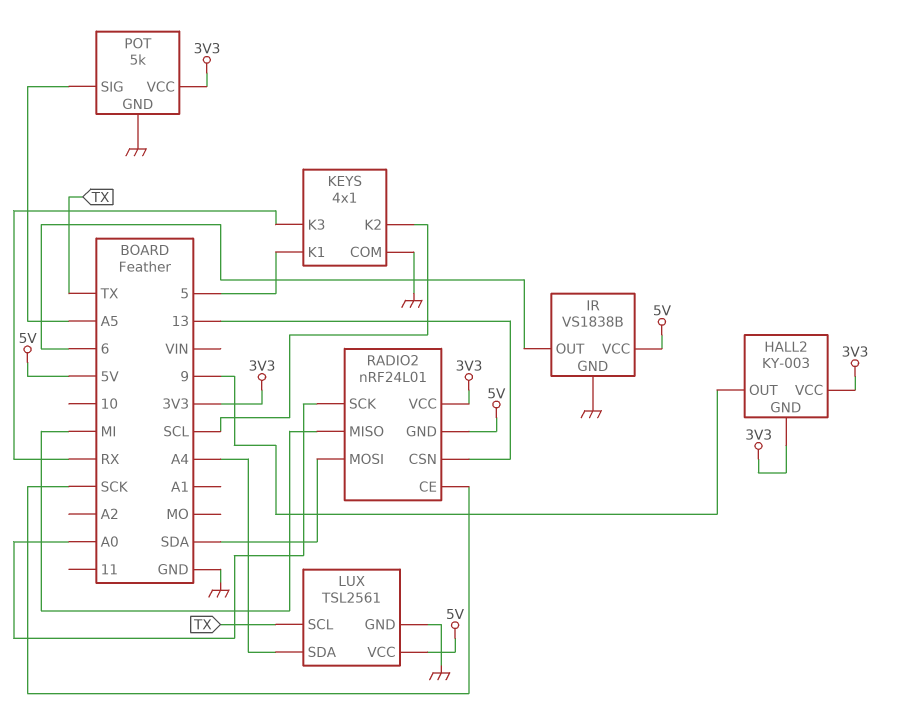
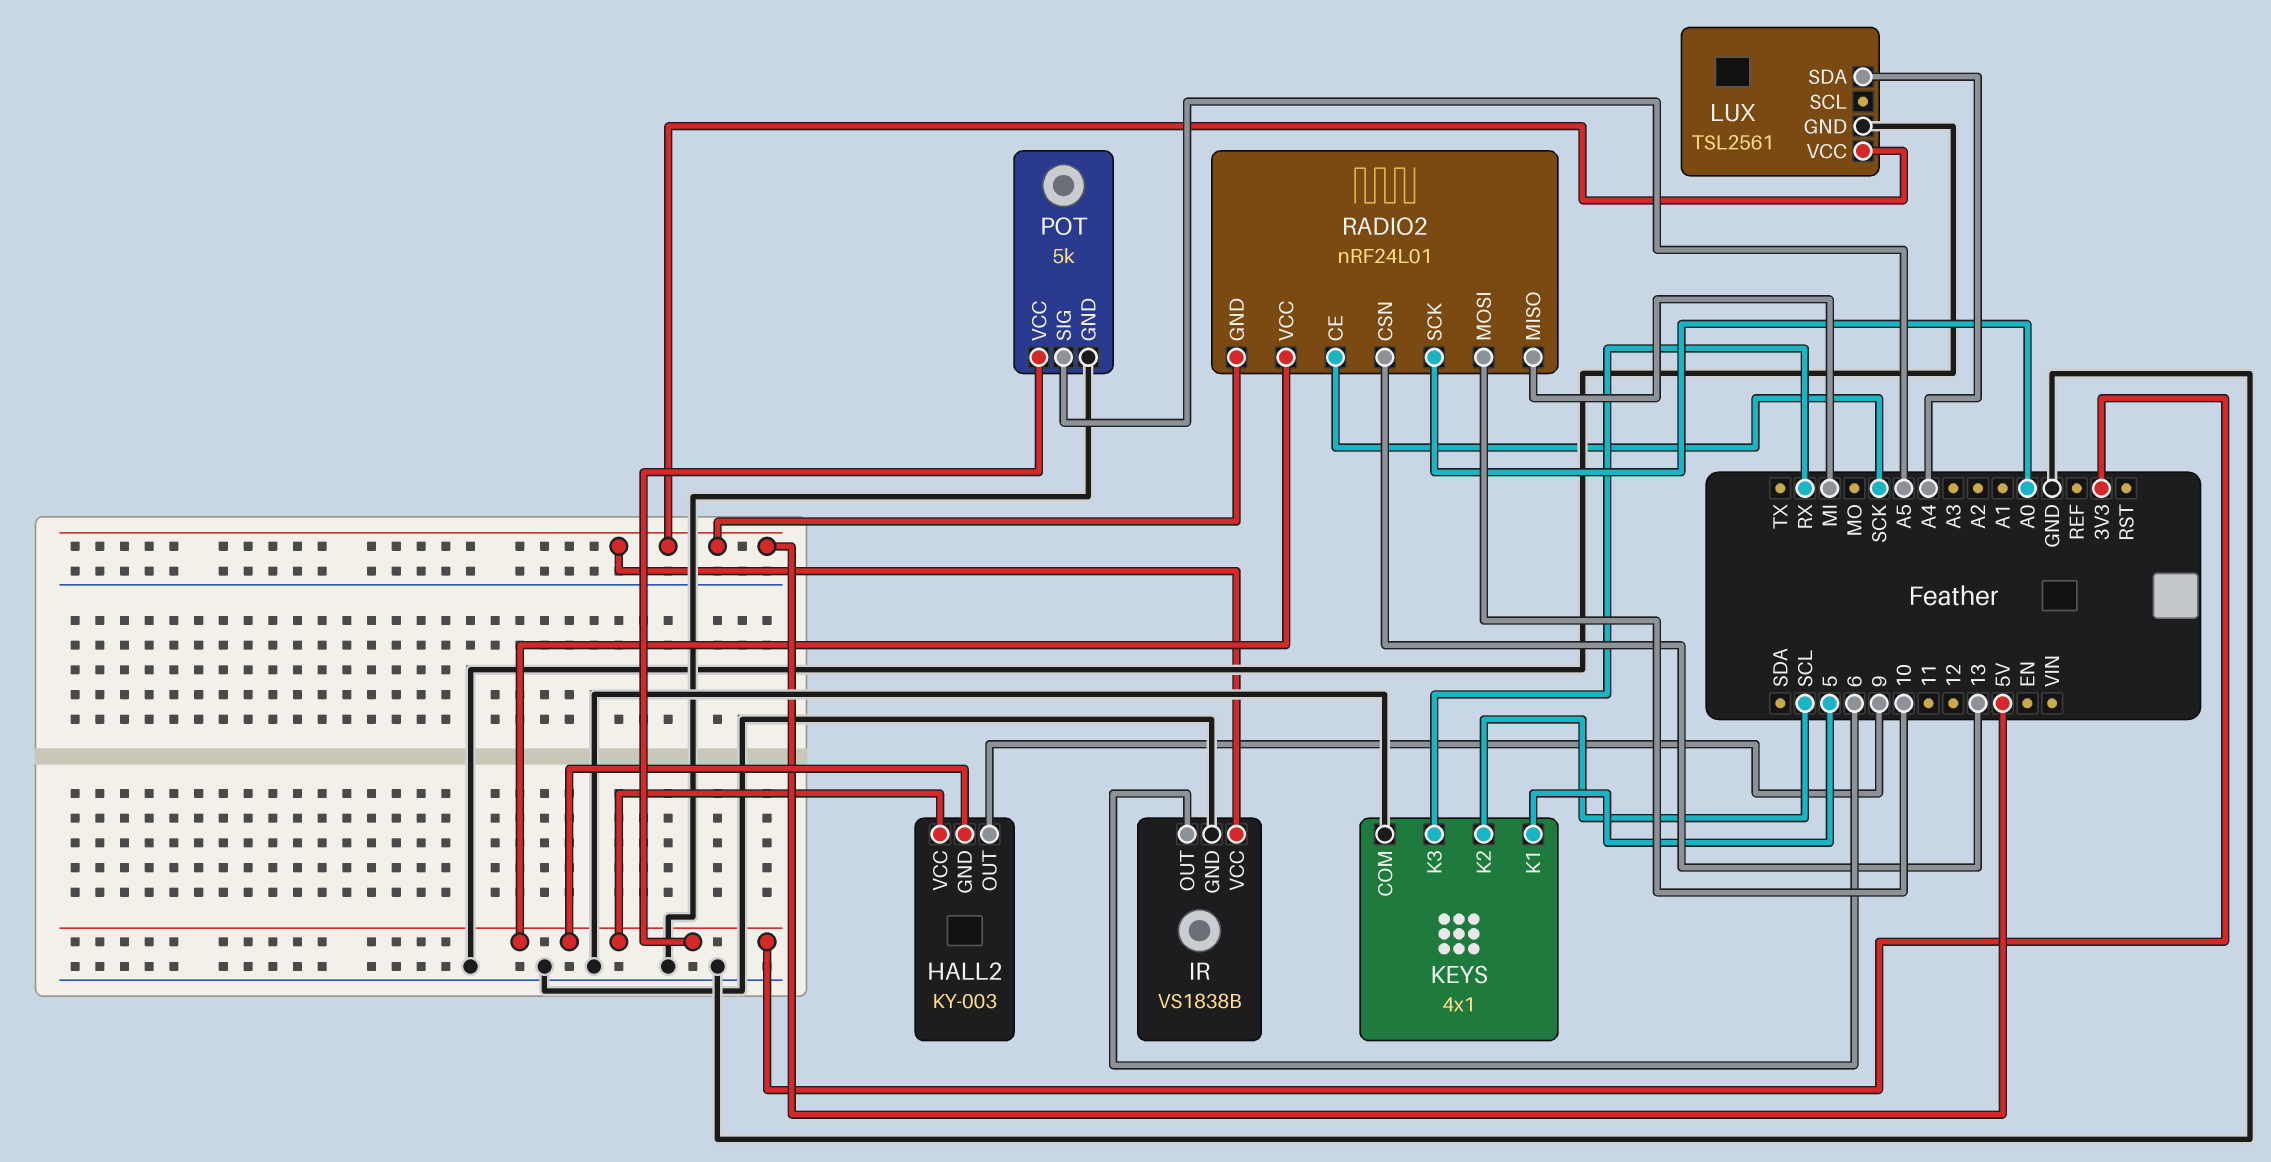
LUX pin SCL: TX -> none
RADIO2 pin MOSI: SDA -> 10

